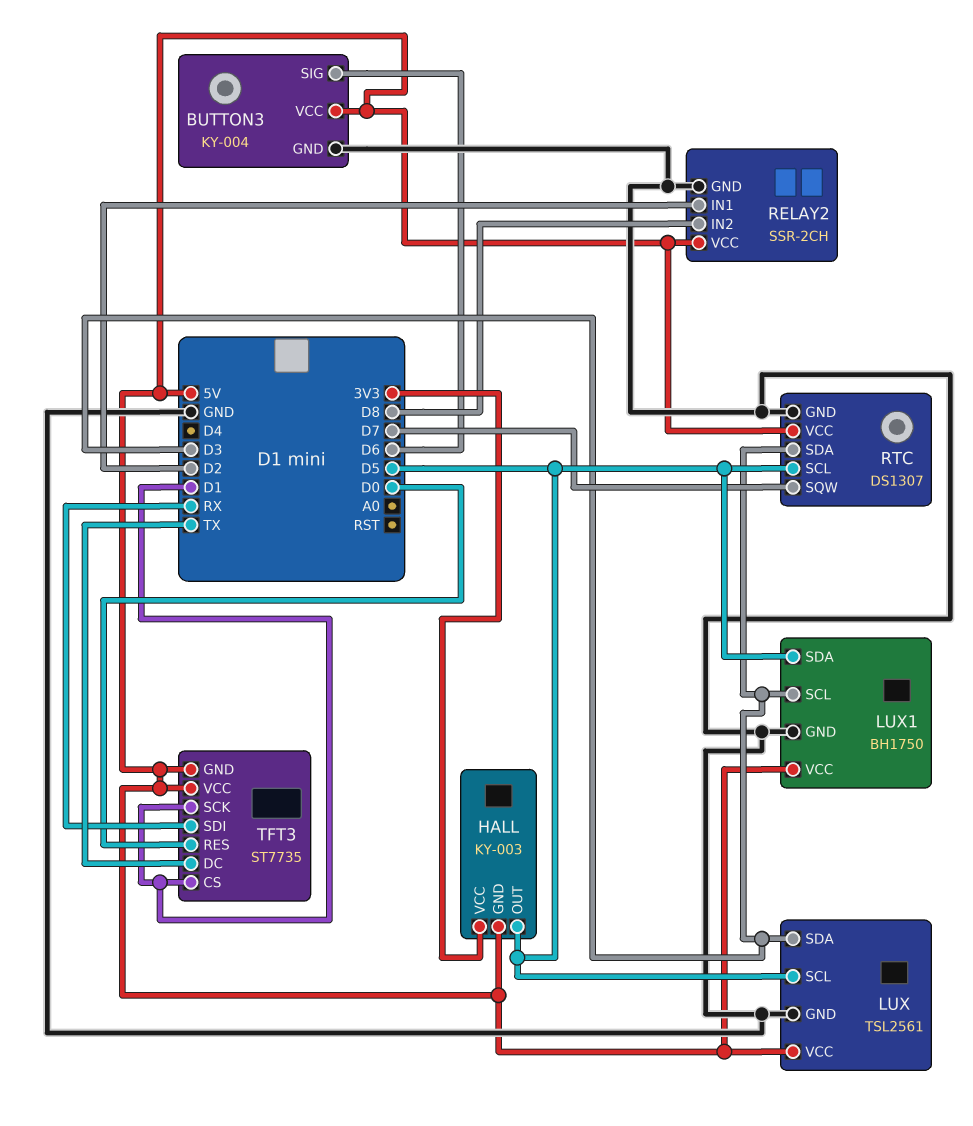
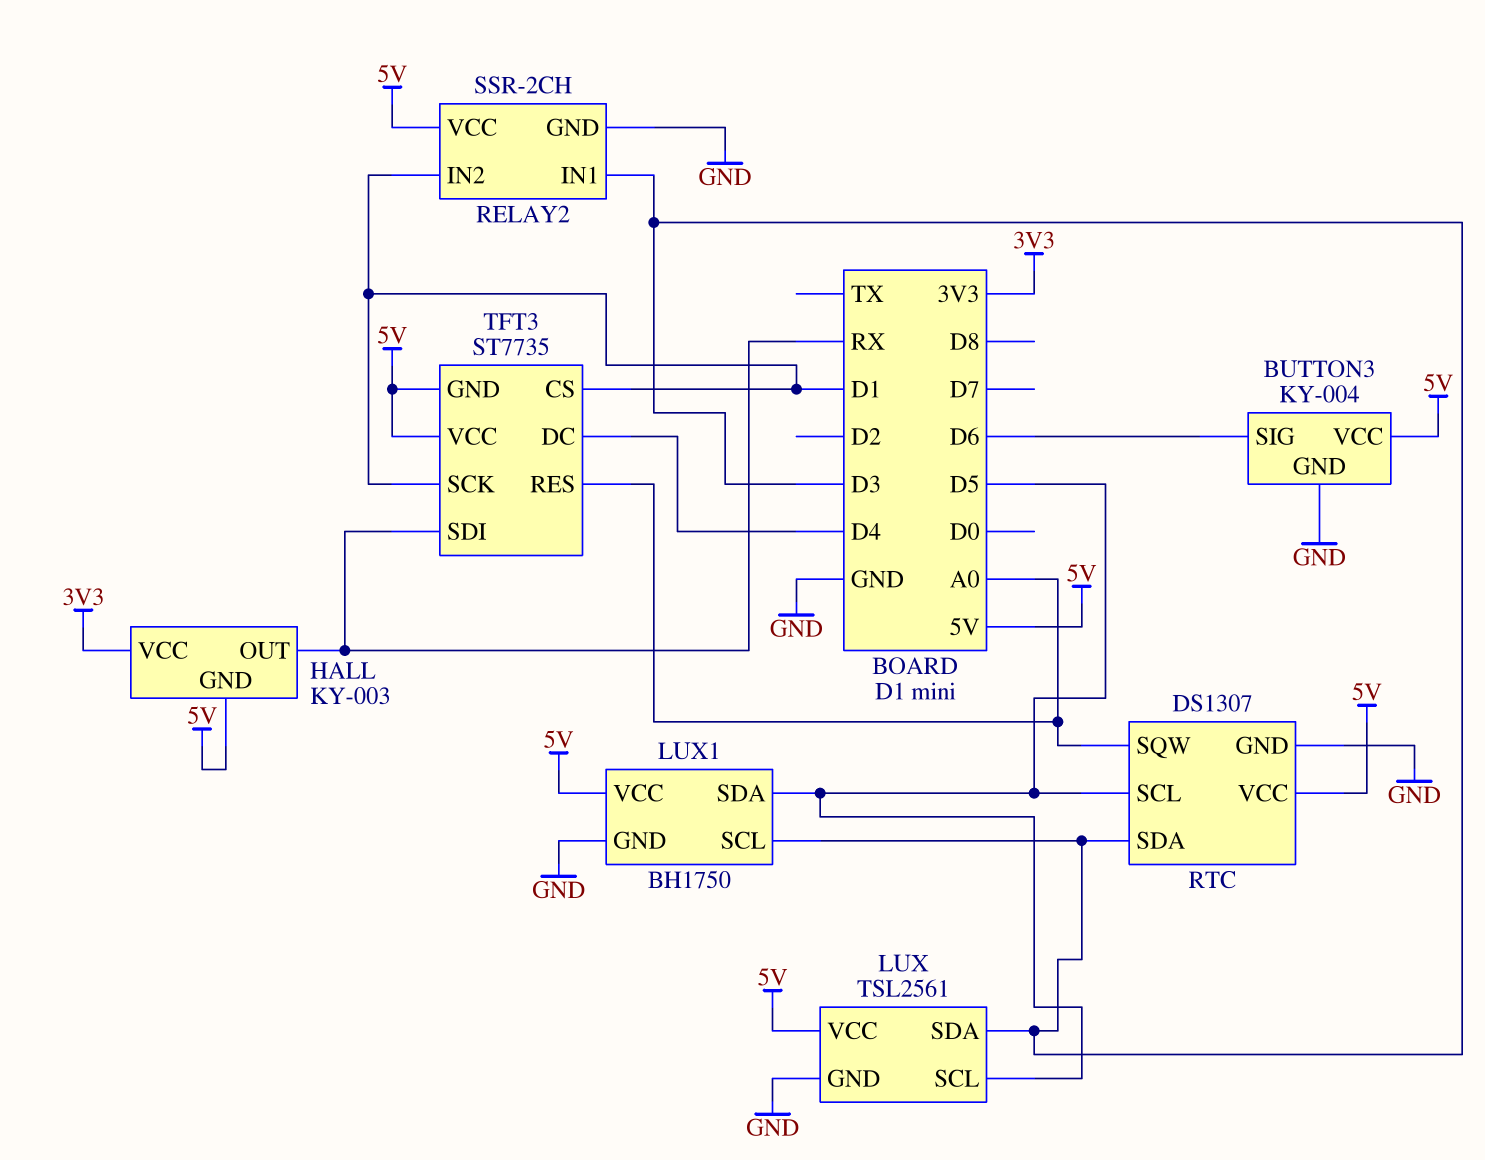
HALL pin OUT: D5 -> RX
RELAY2 pin IN1: D2 -> D3
RELAY2 pin IN2: D8 -> D1
RTC pin SQW: D7 -> A0
TFT3 pin DC: TX -> D4
TFT3 pin RES: D0 -> A0

